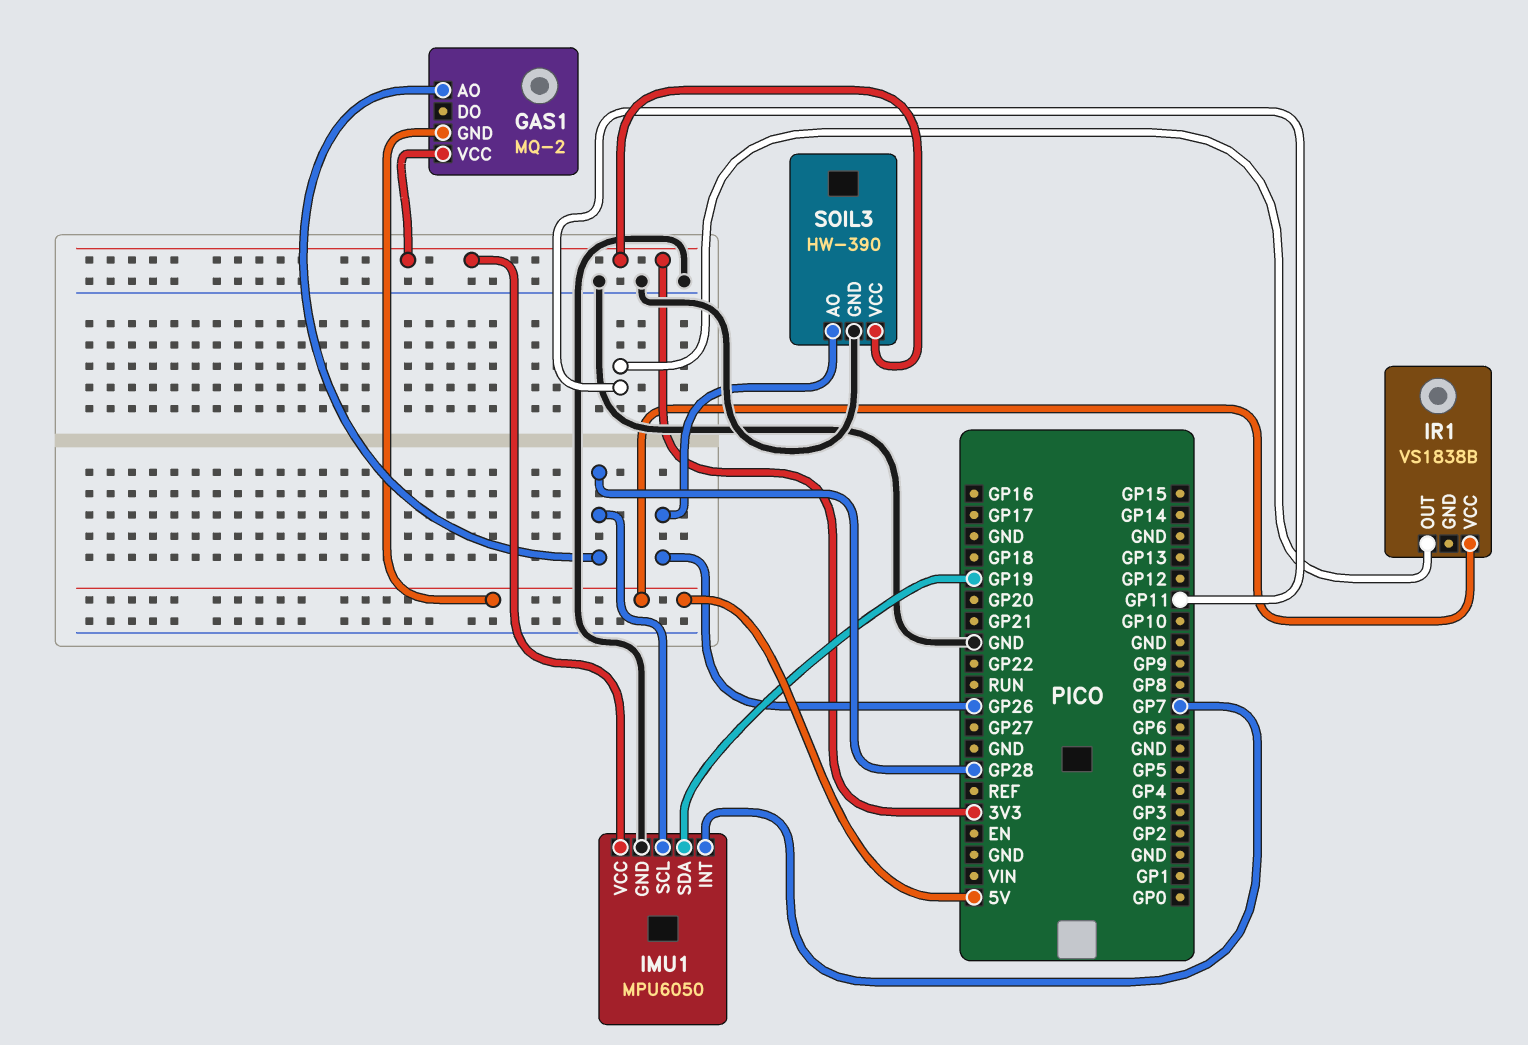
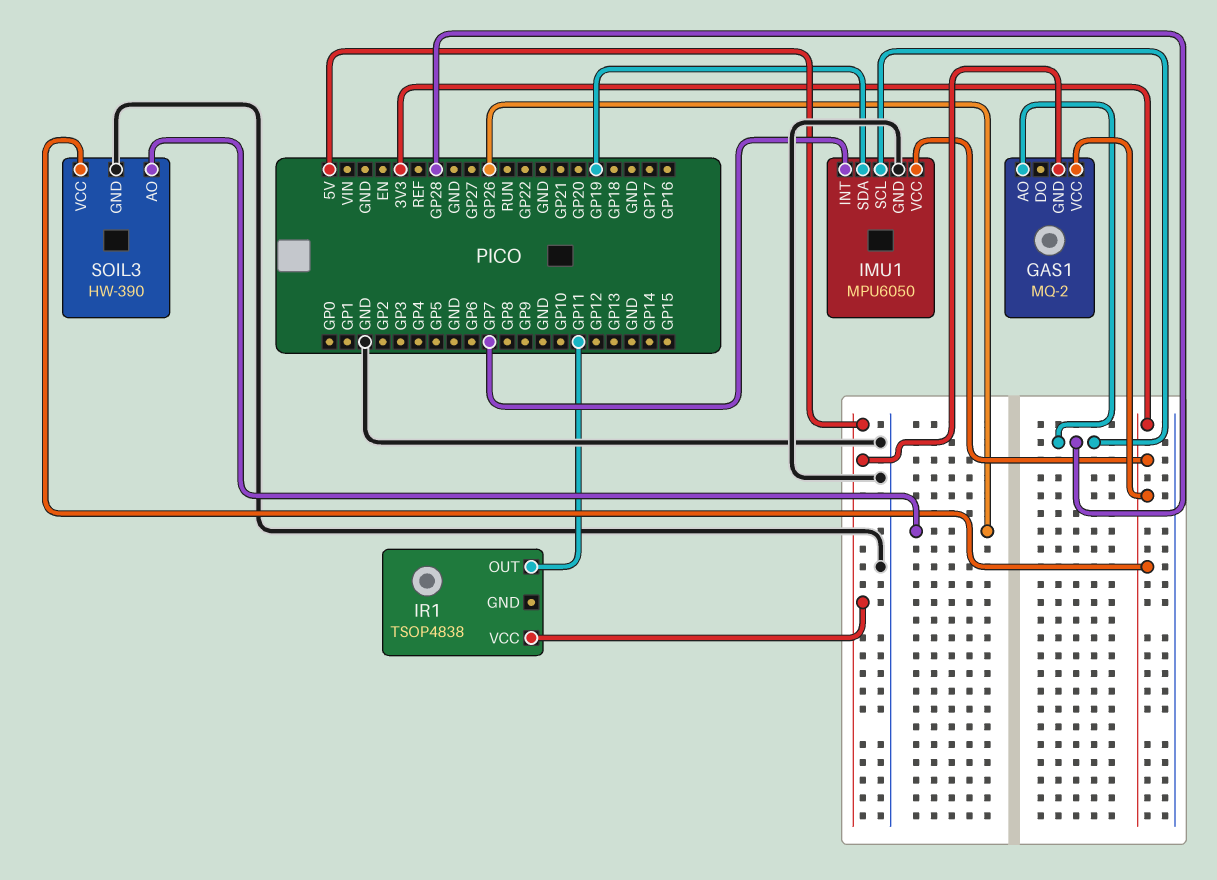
IR1: VS1838B -> TSOP4838

